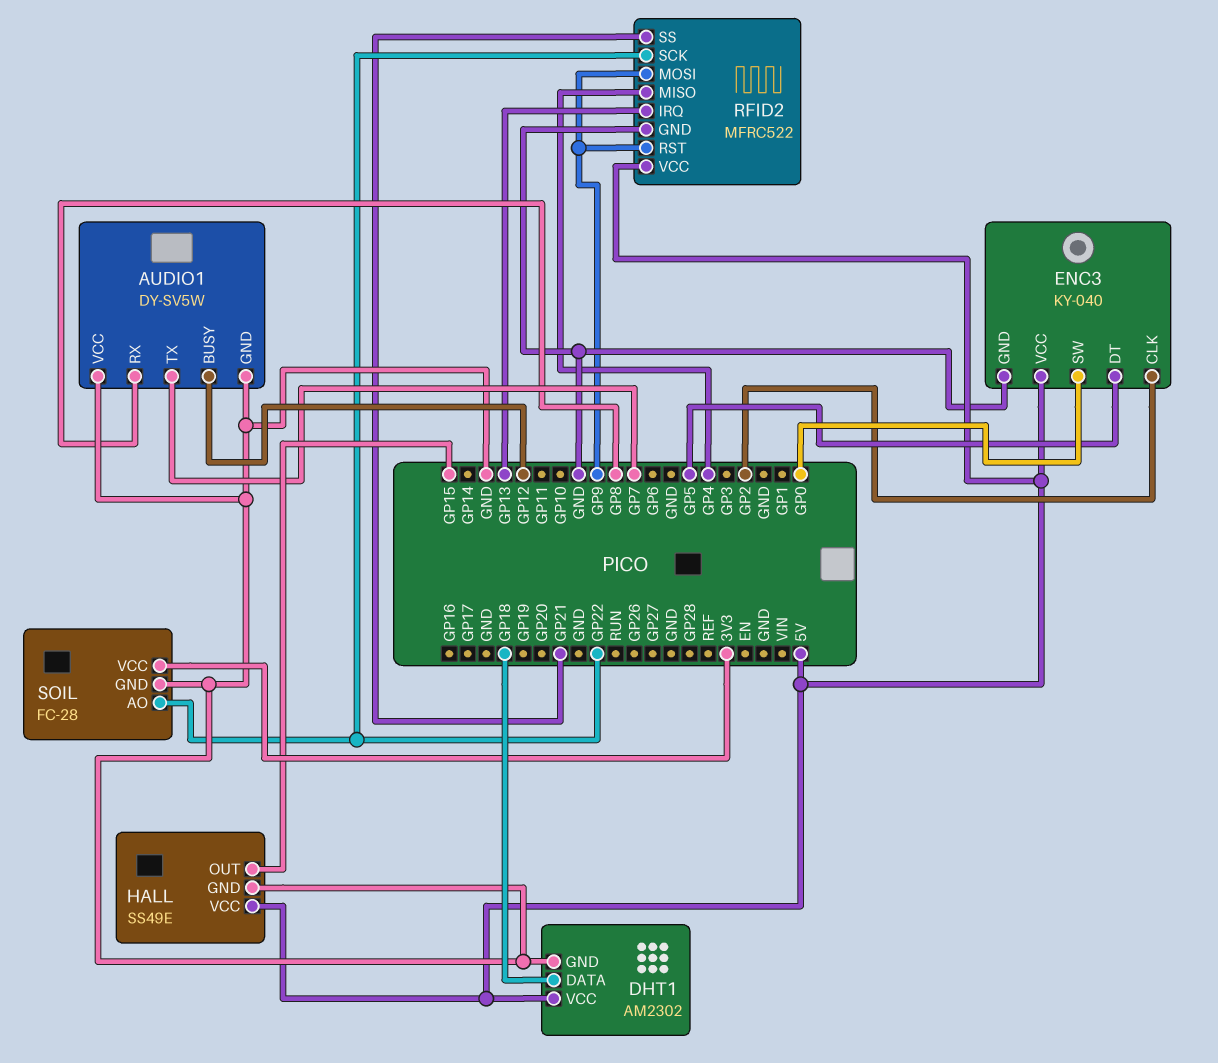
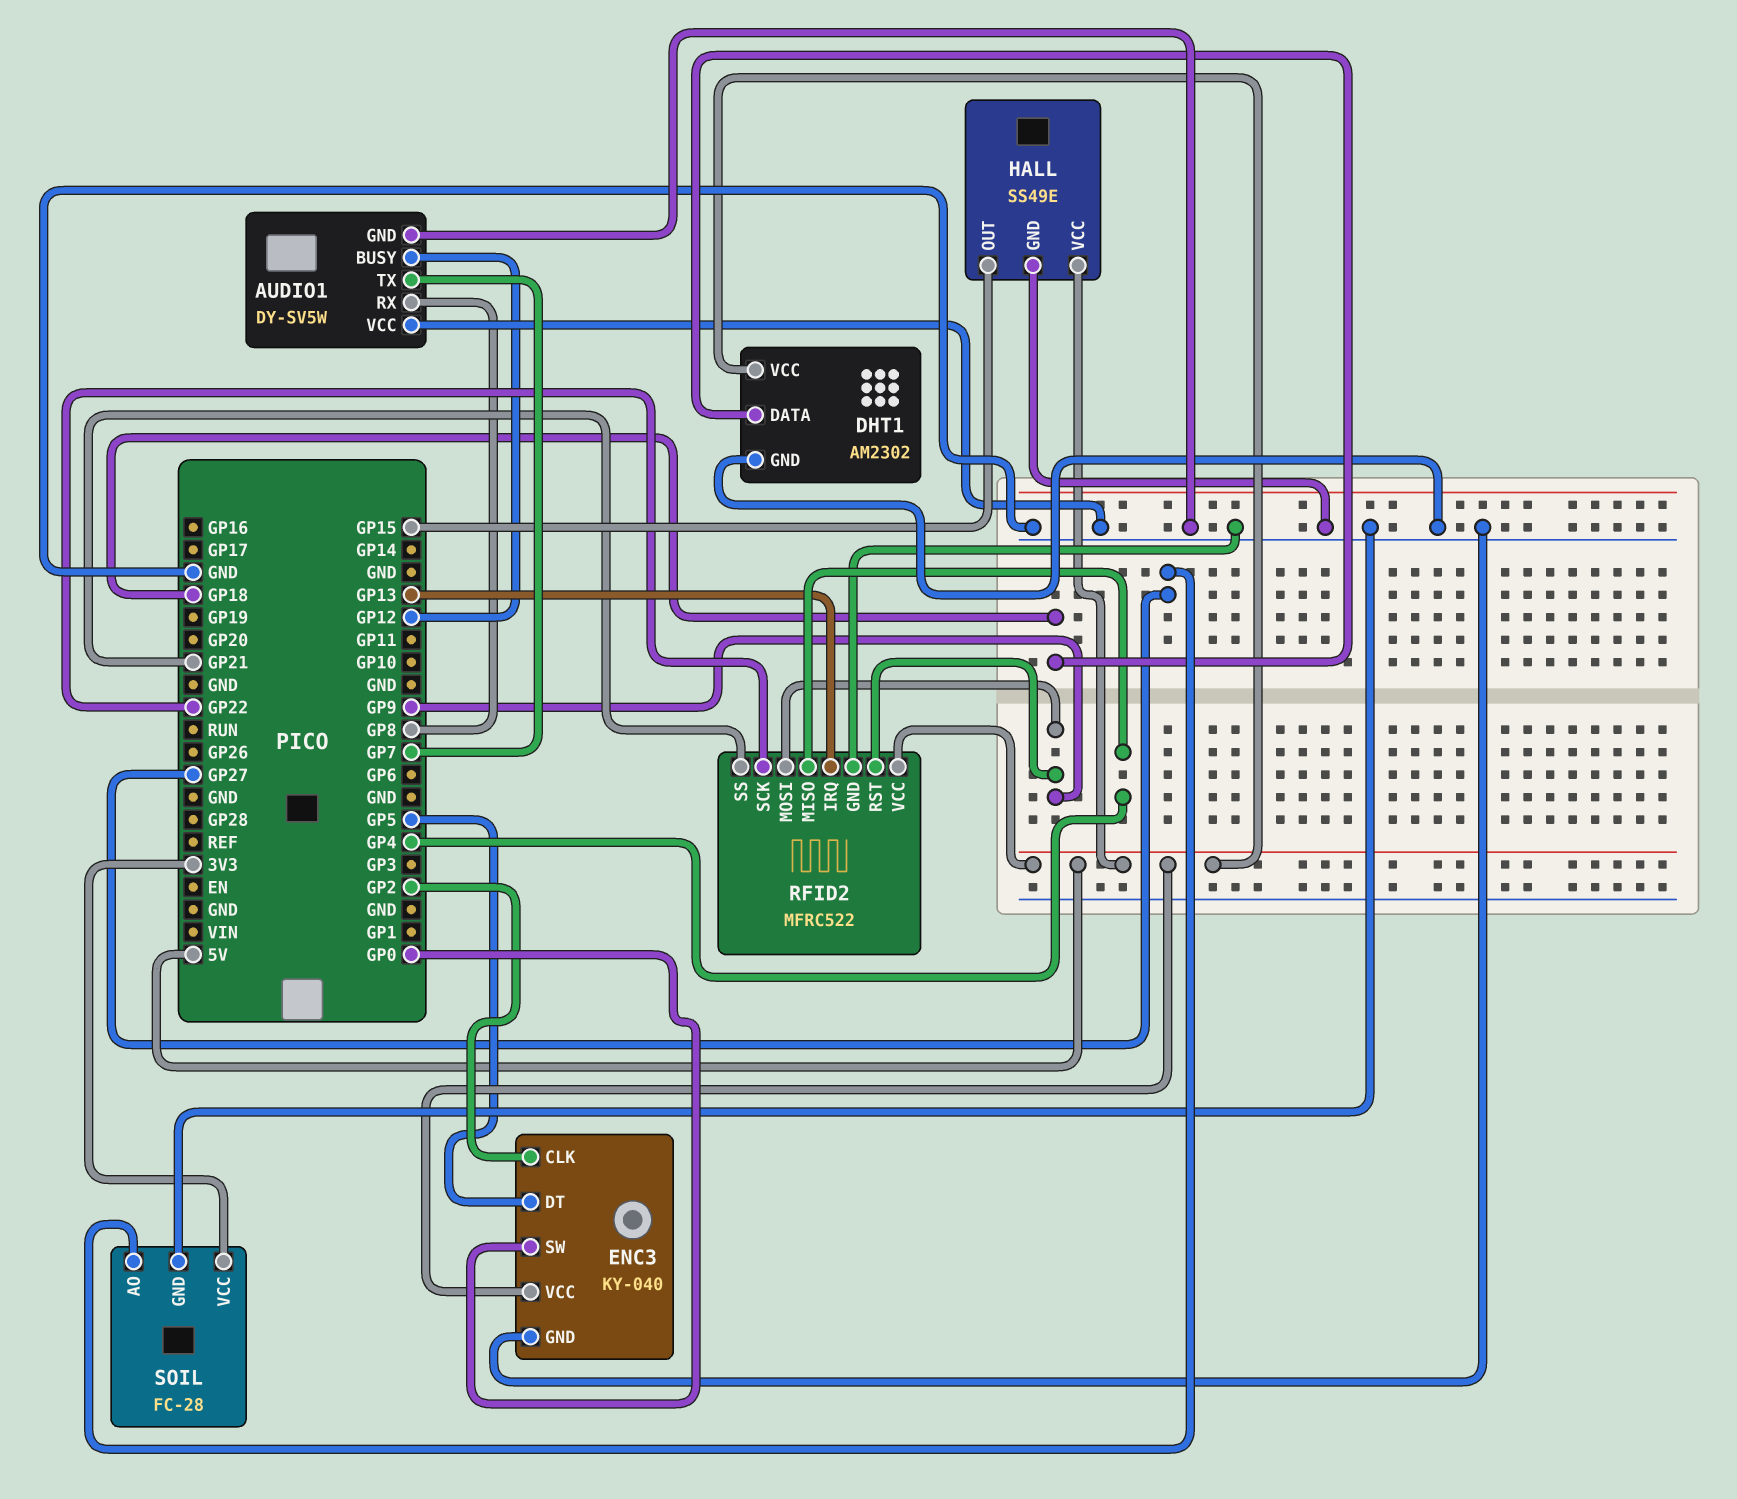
SOIL pin AO: GP22 -> GP27

